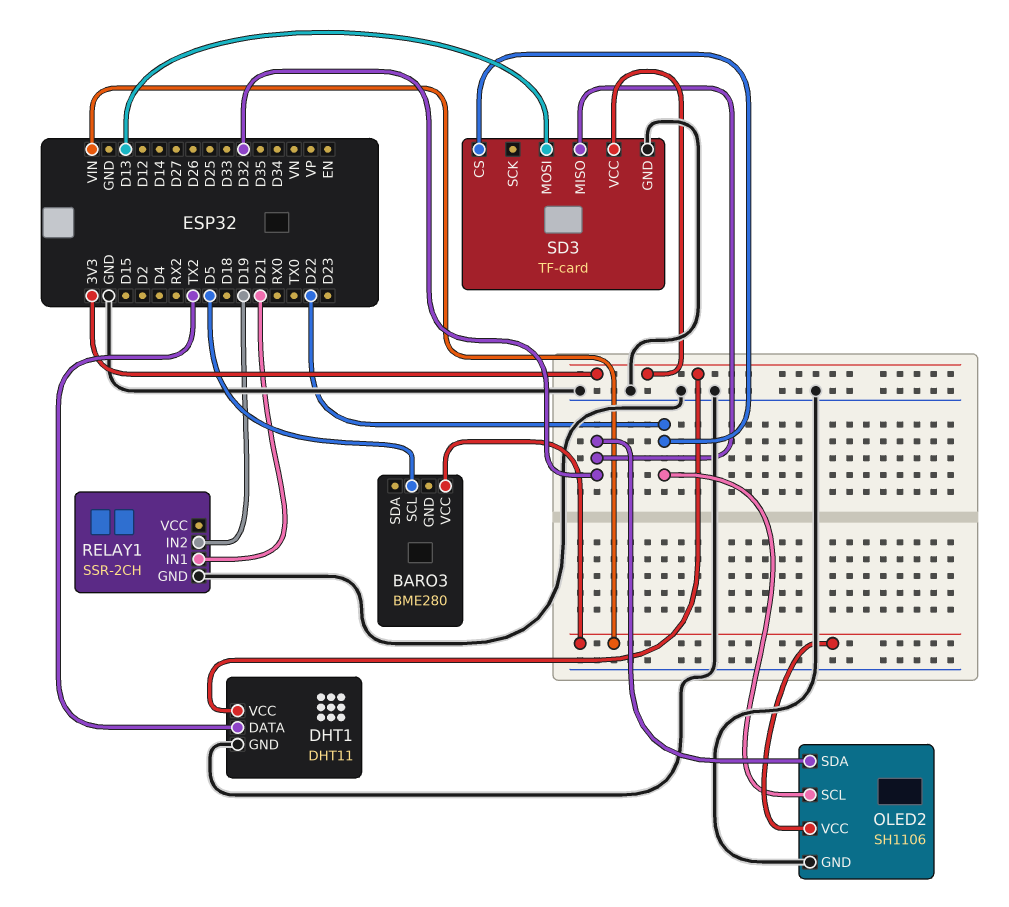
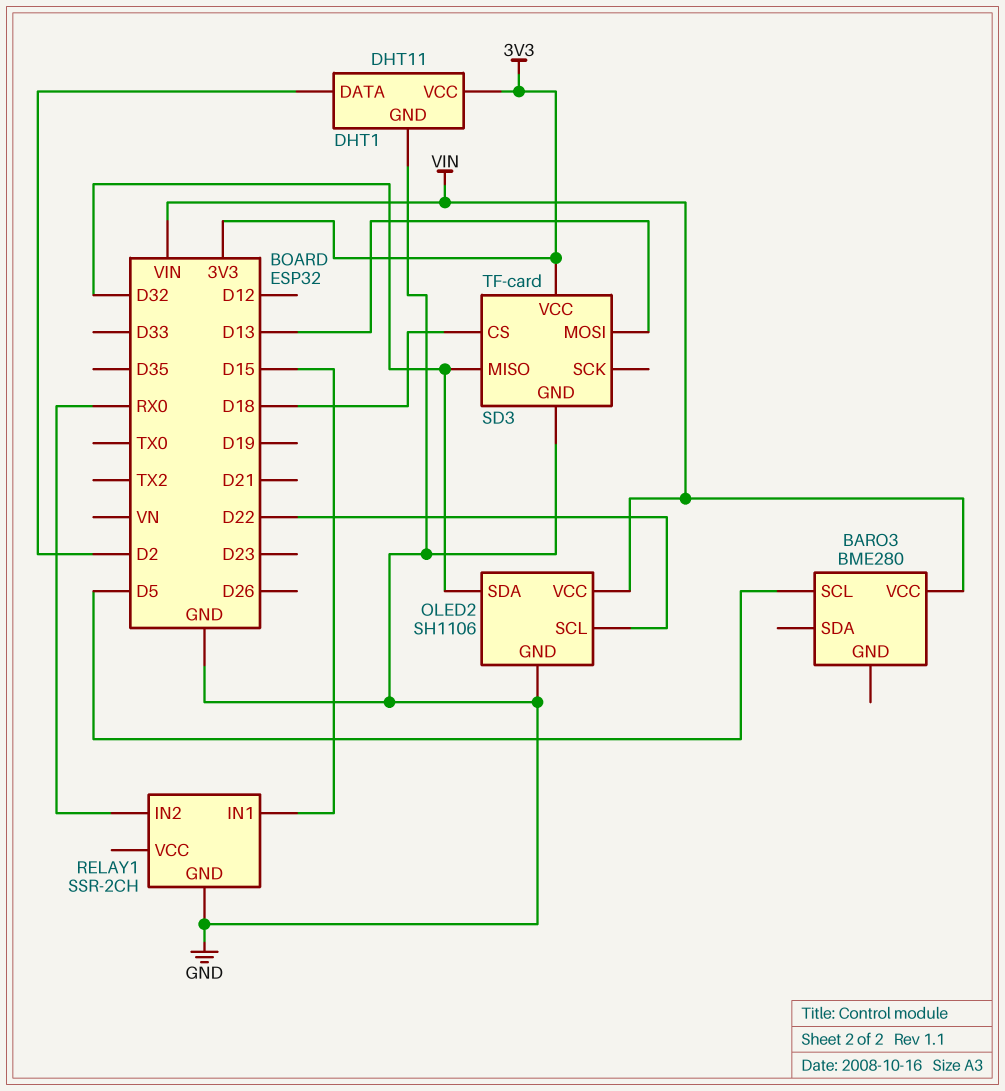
DHT1 pin DATA: TX2 -> D2
RELAY1 pin IN1: D21 -> D15
RELAY1 pin IN2: D19 -> RX0
SD3 pin CS: D22 -> D18

